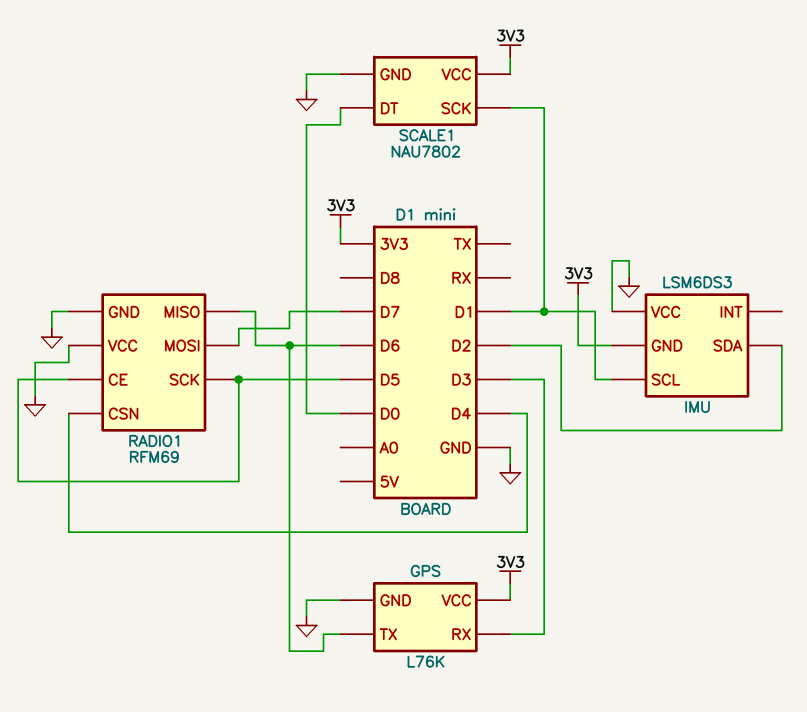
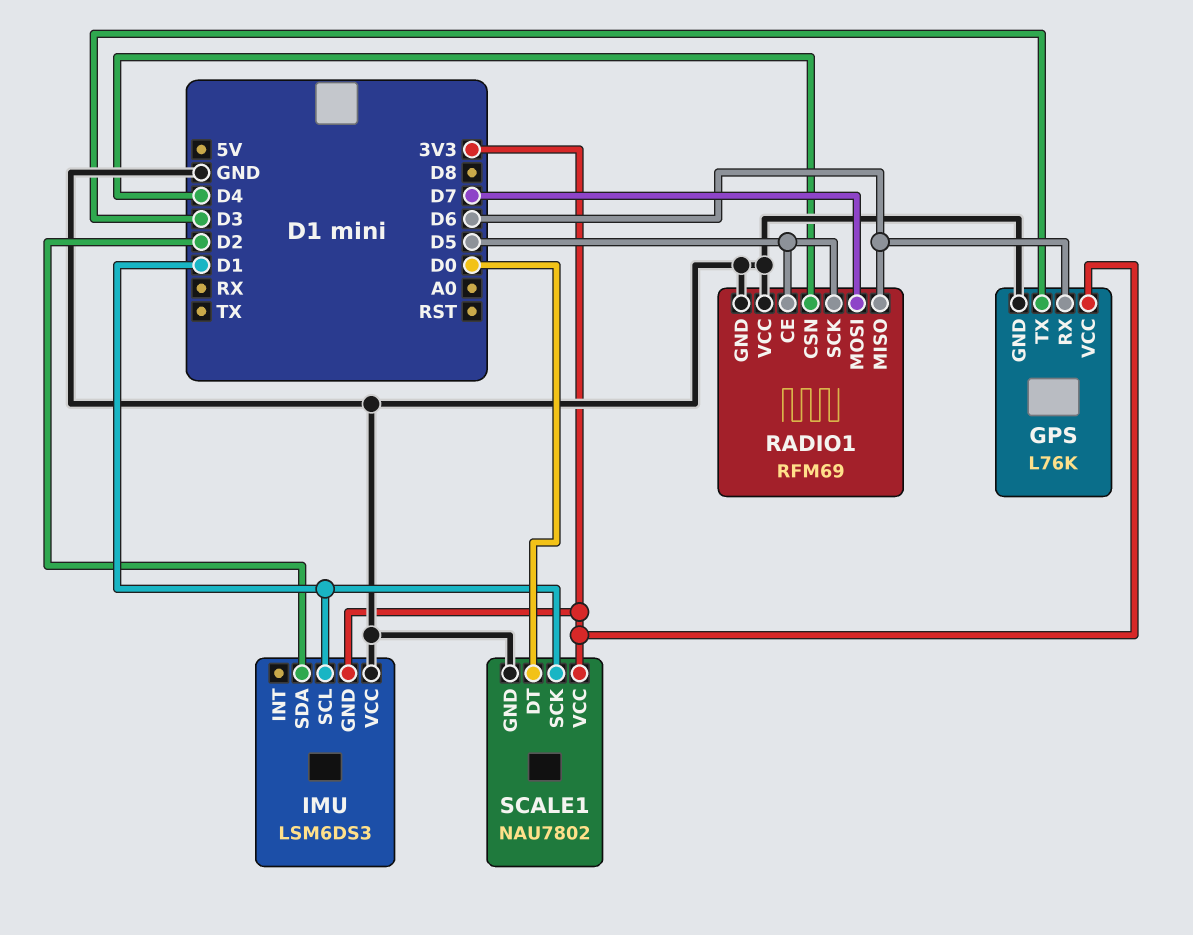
GPS pin RX: D3 -> D6
GPS pin TX: D6 -> D3

